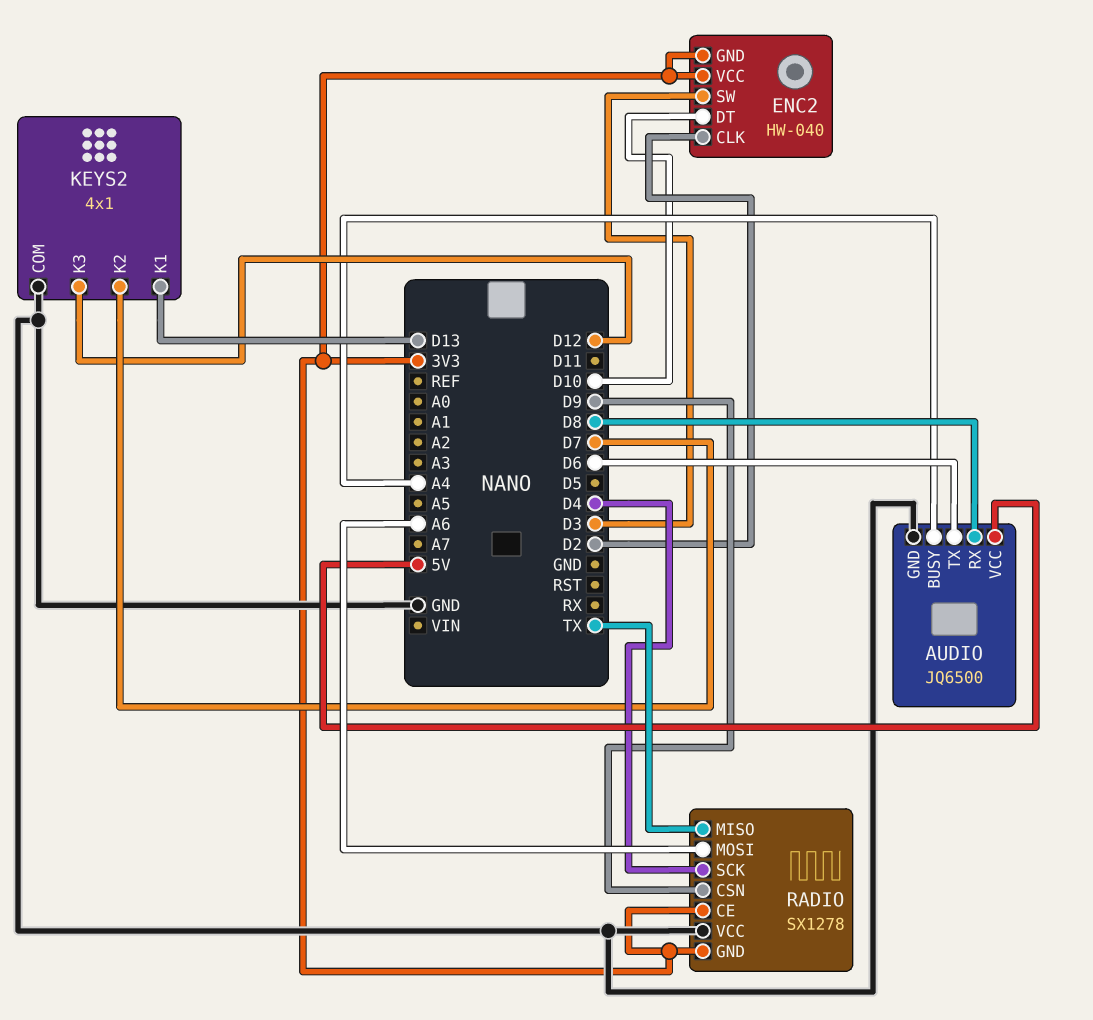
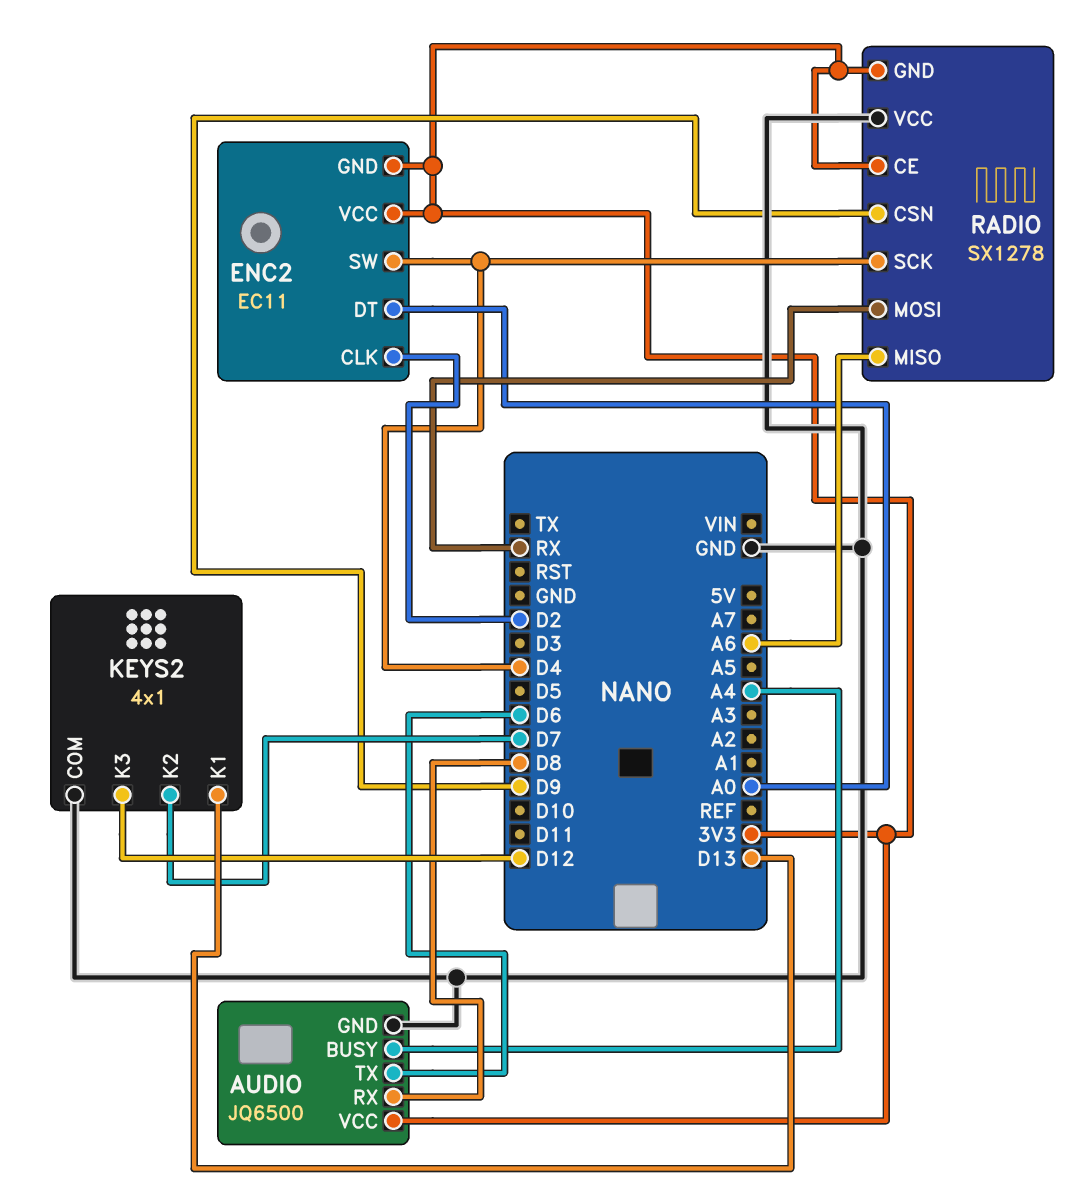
AUDIO pin VCC: 5V -> 3V3
ENC2: HW-040 -> EC11
ENC2 pin DT: D10 -> A0
ENC2 pin SW: D3 -> D4
RADIO pin MISO: TX -> A6
RADIO pin MOSI: A6 -> RX

